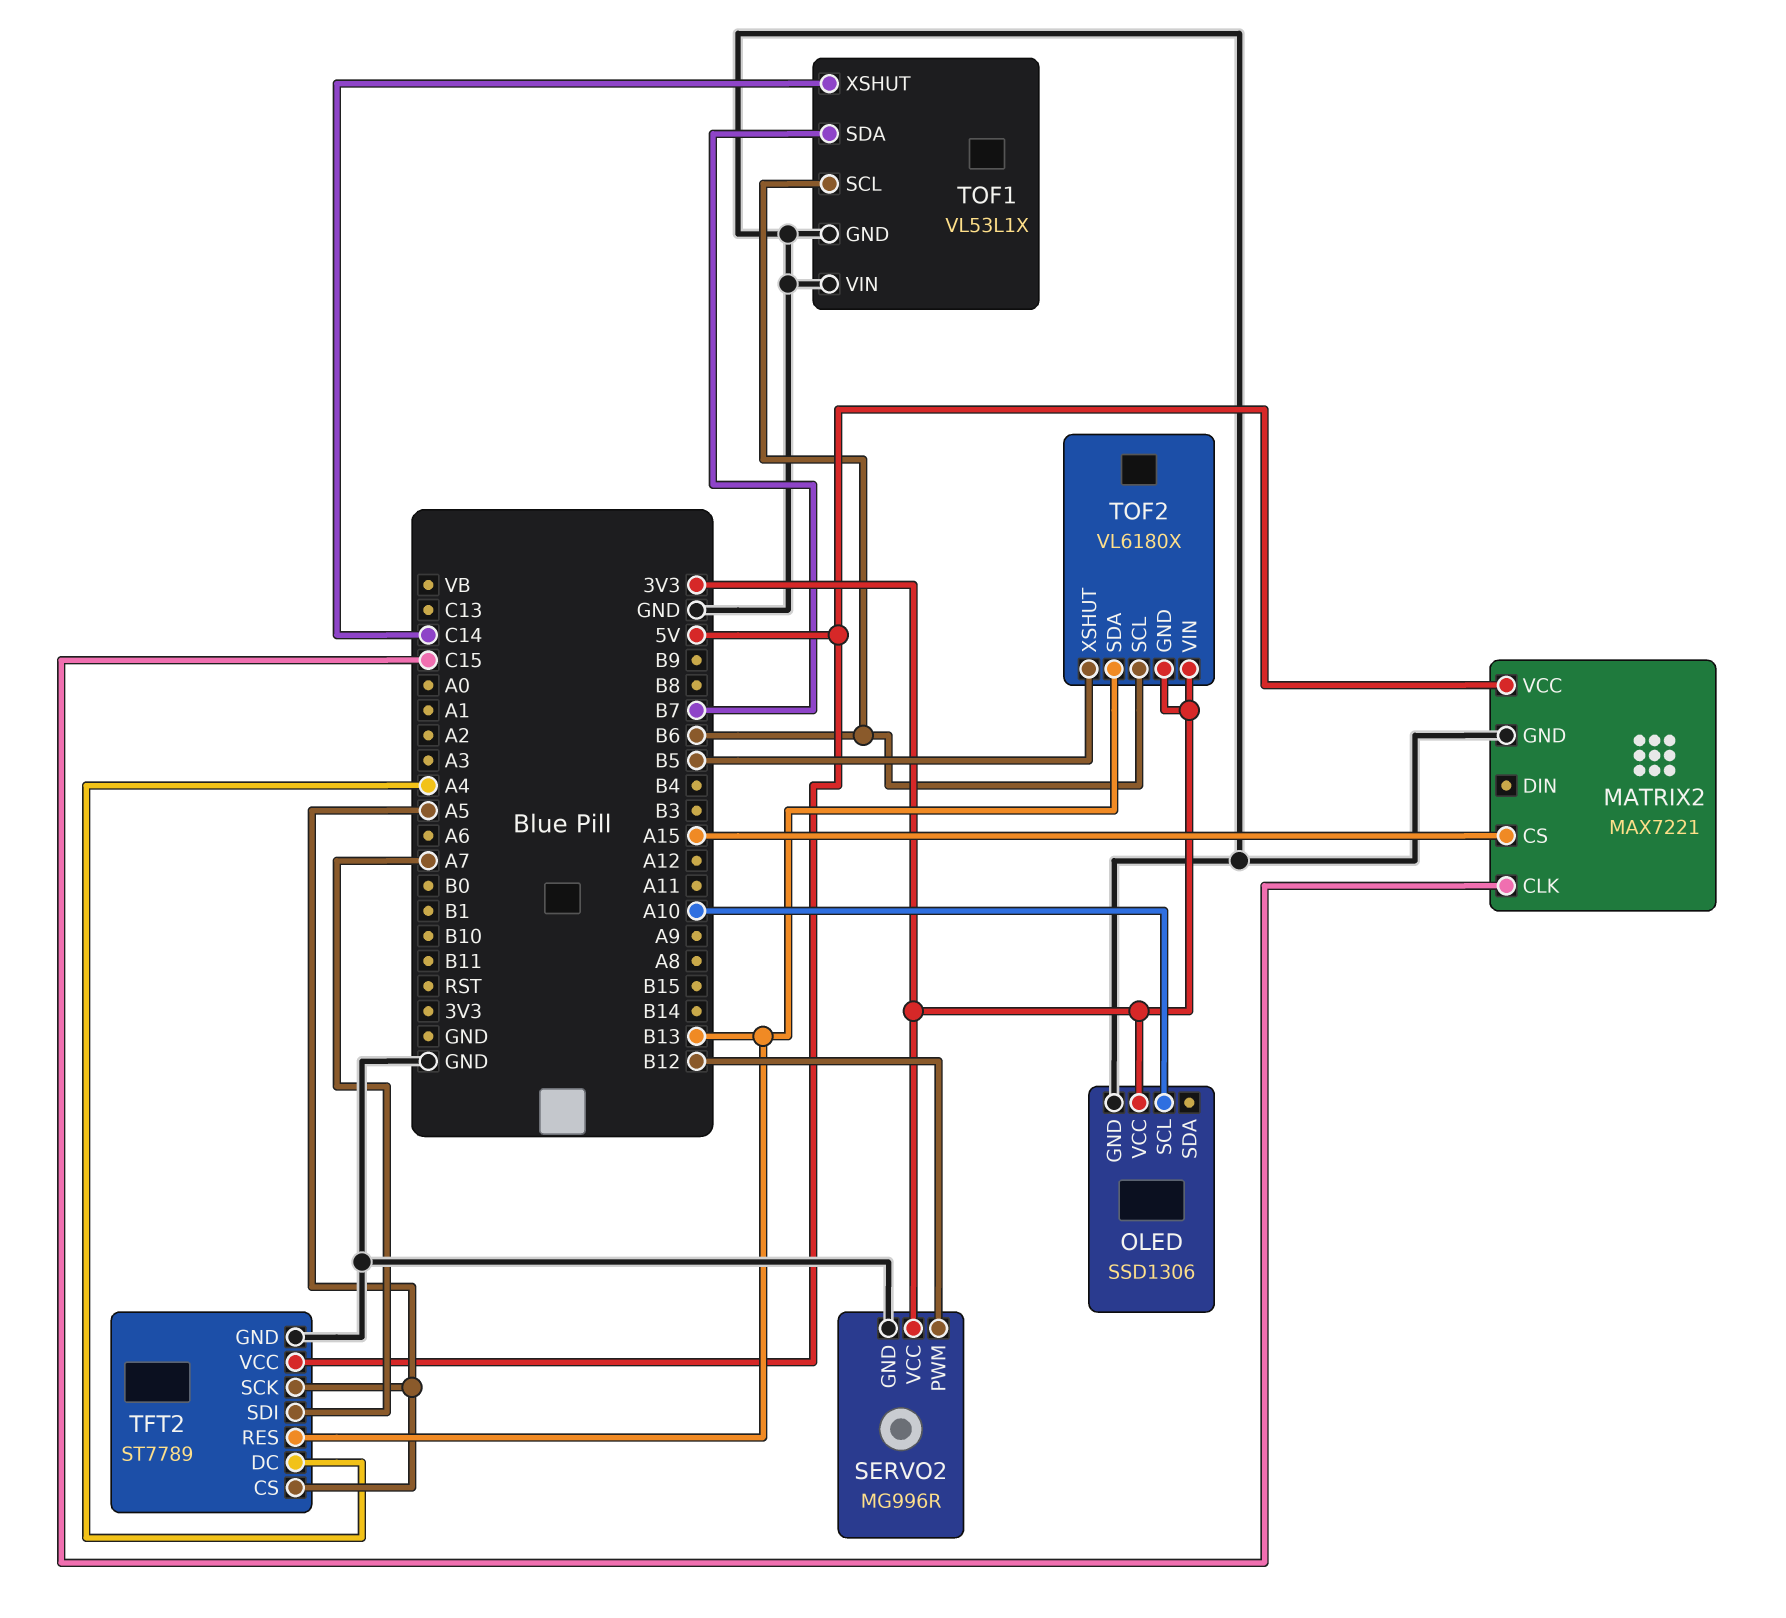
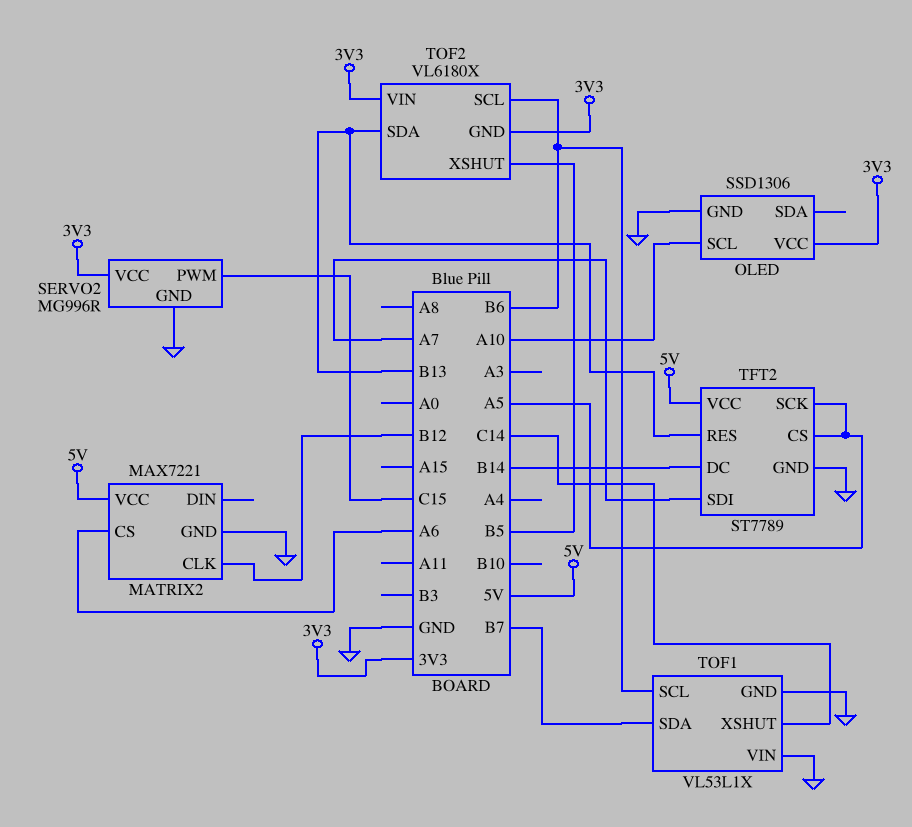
MATRIX2 pin CLK: C15 -> B12
MATRIX2 pin CS: A15 -> A6
SERVO2 pin PWM: B12 -> C15
TFT2 pin DC: A4 -> B14

